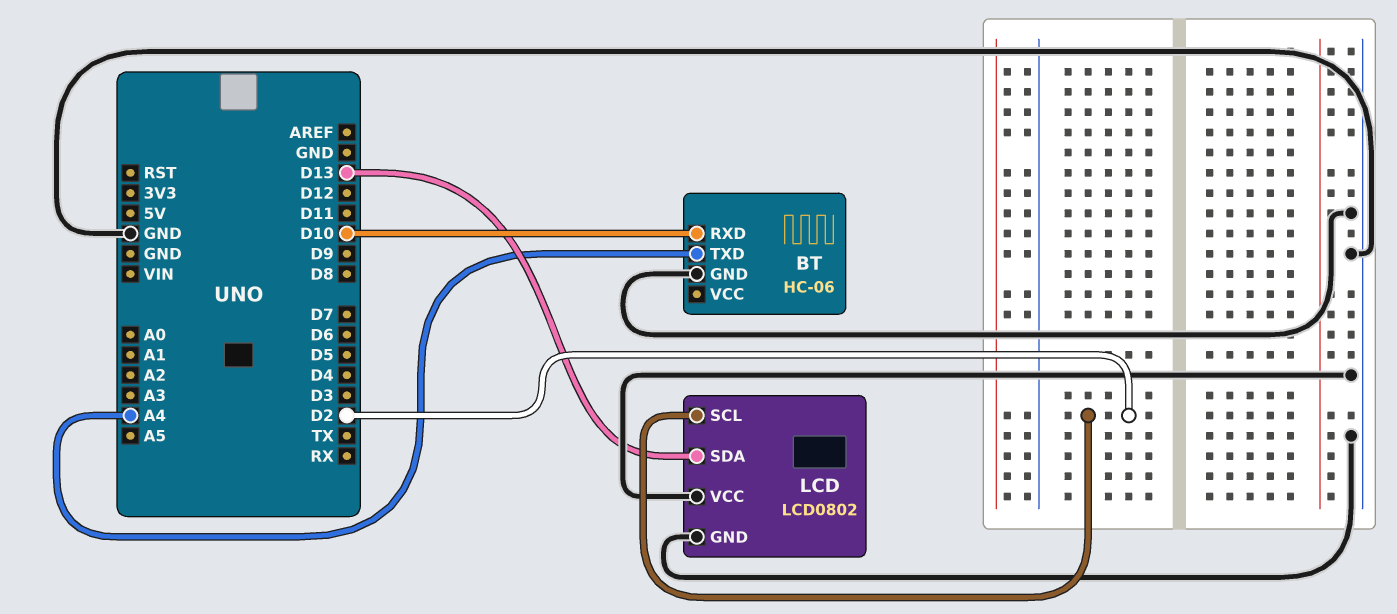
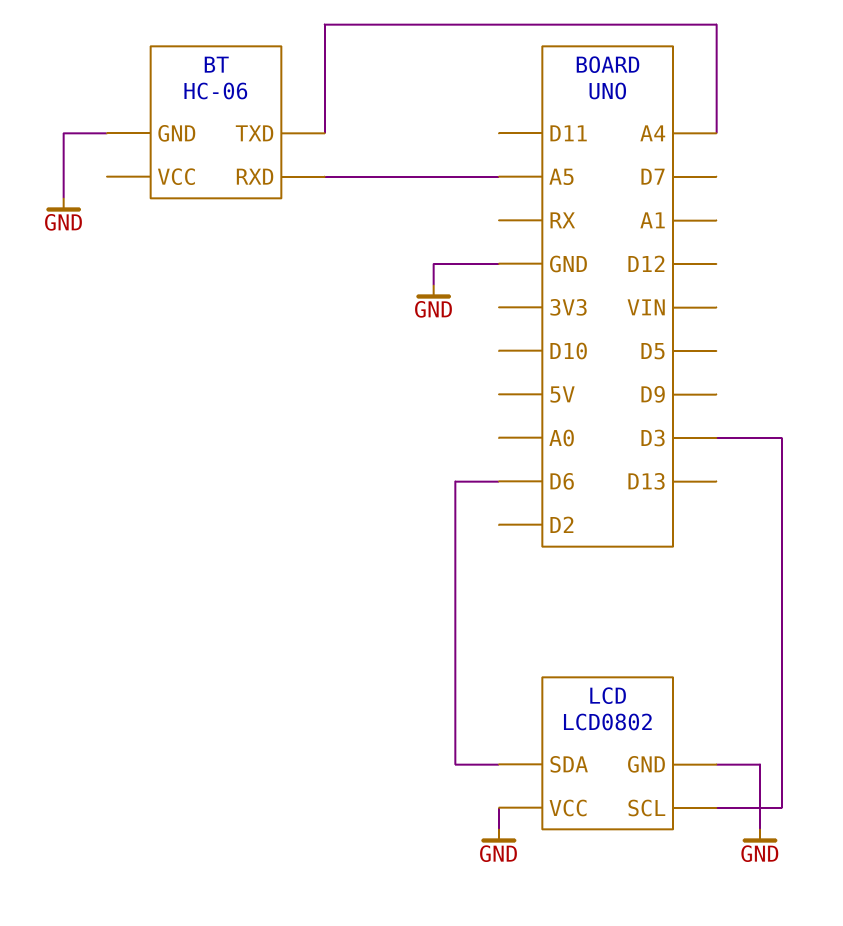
BT pin RXD: D10 -> A5
LCD pin SCL: D2 -> D3
LCD pin SDA: D13 -> D6

